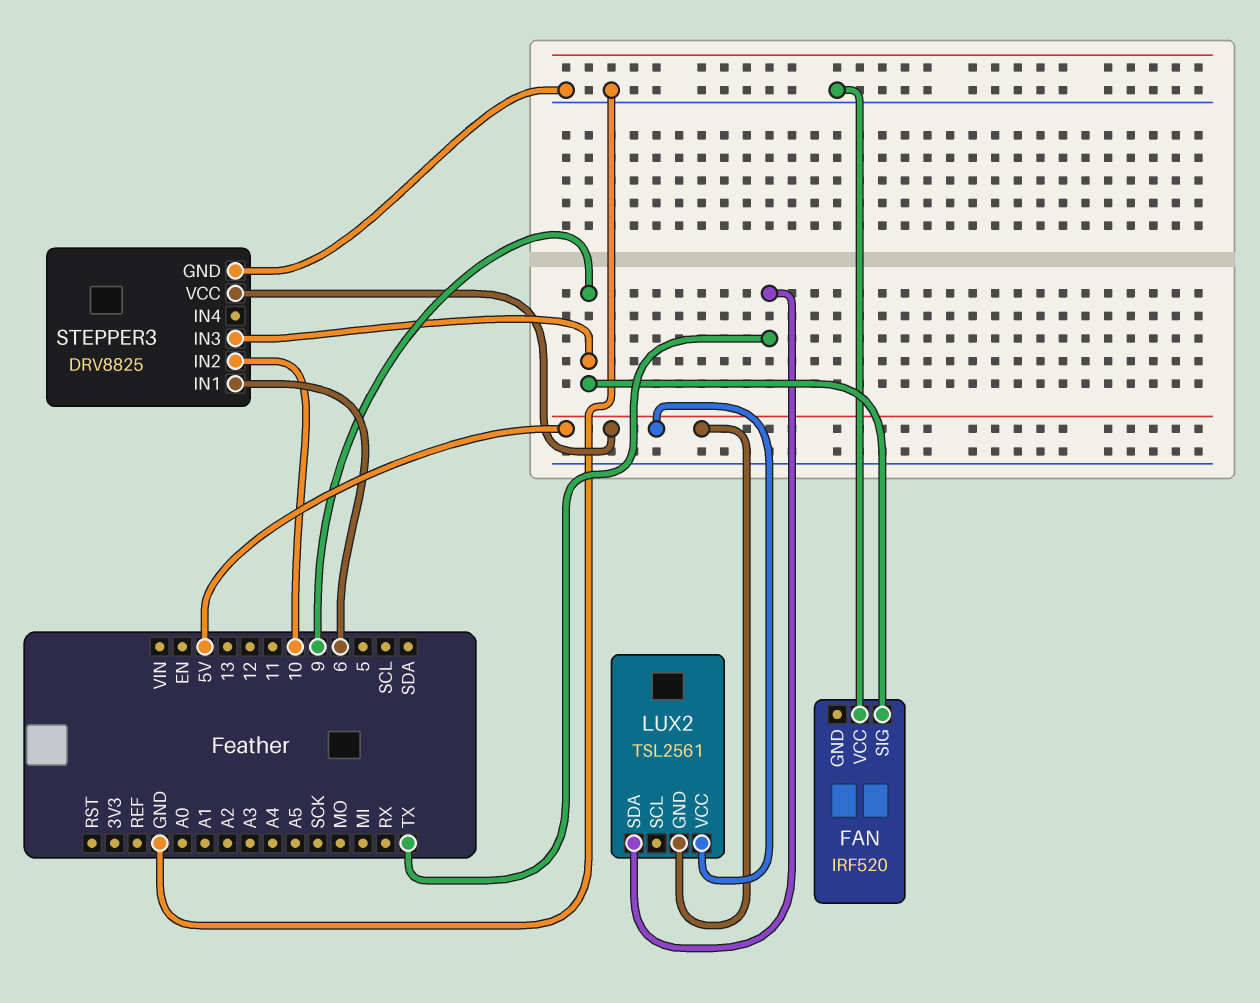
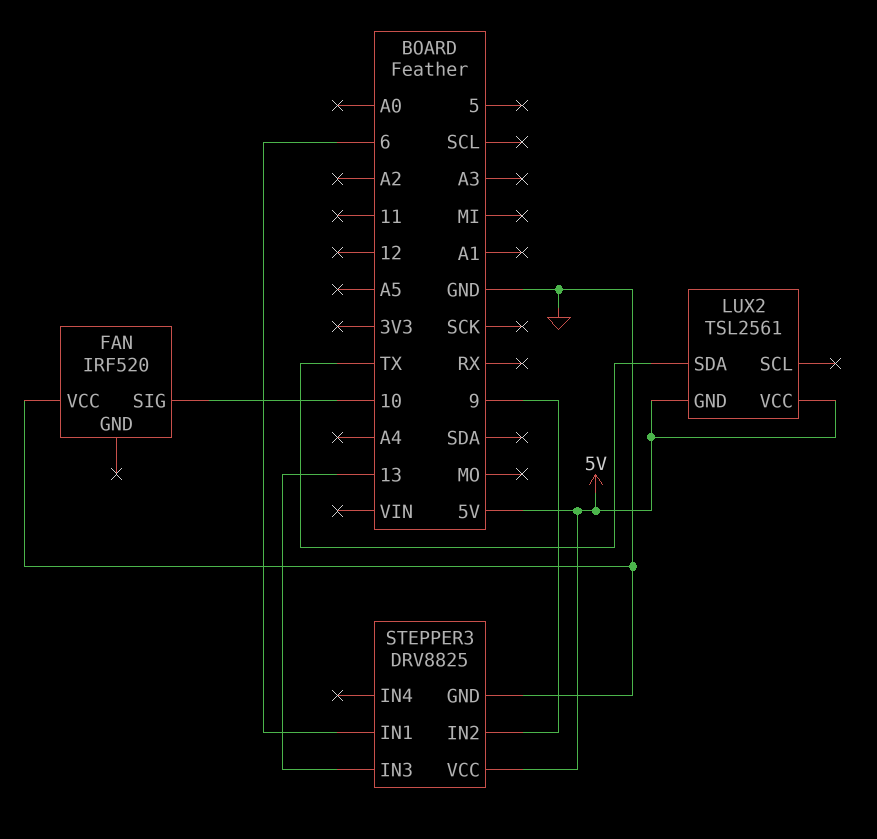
FAN pin SIG: 9 -> 10
STEPPER3 pin IN2: 10 -> 9
STEPPER3 pin IN3: 9 -> 13

